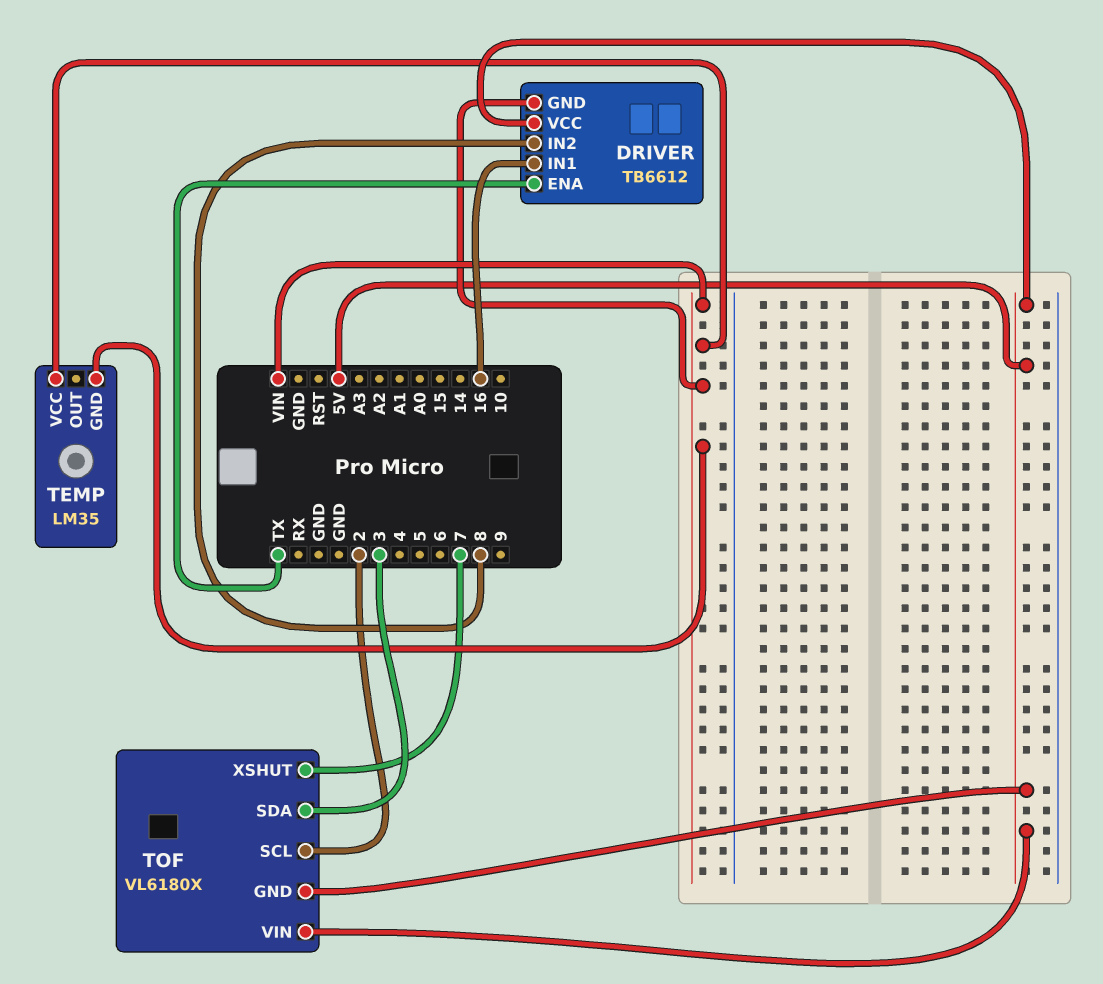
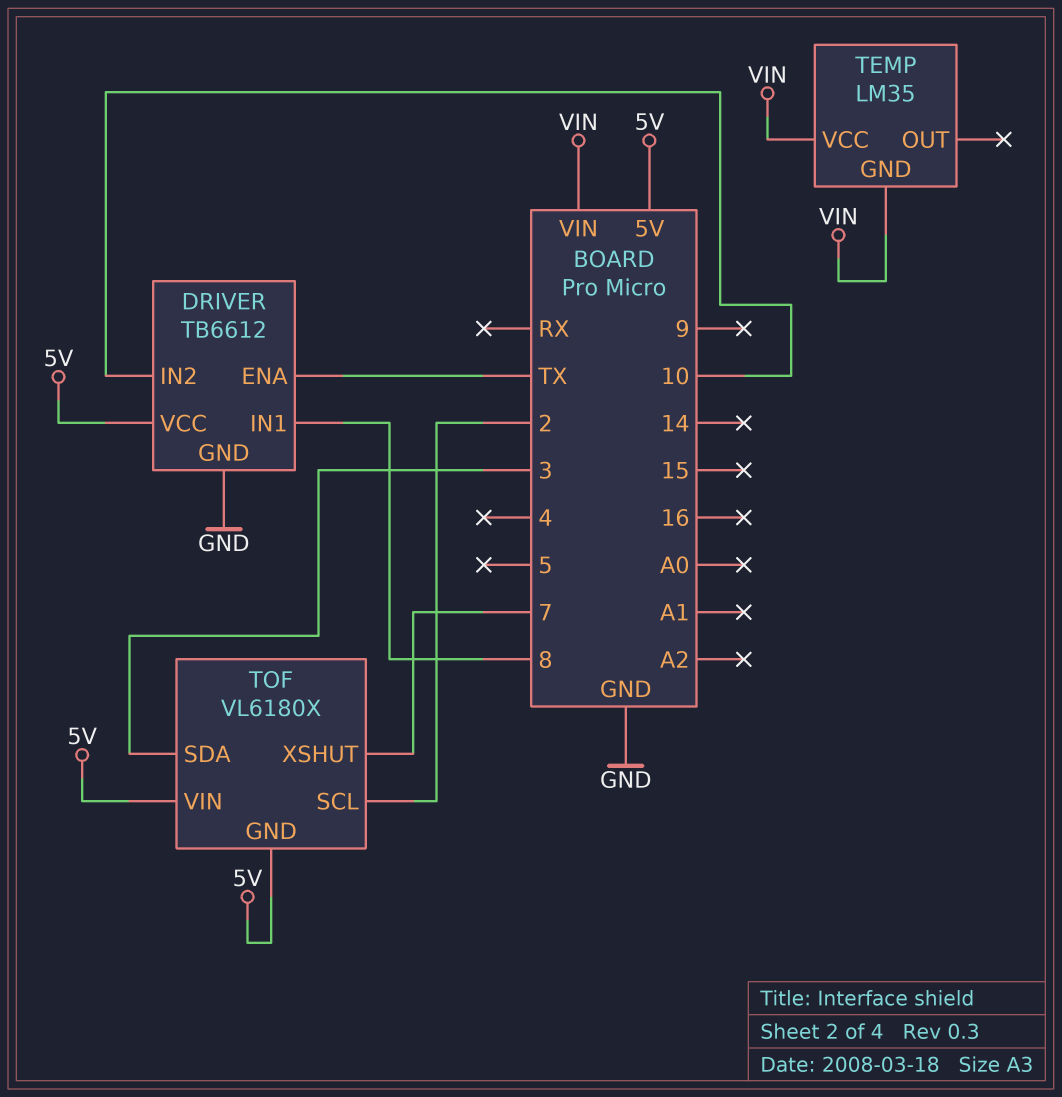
DRIVER pin GND: VIN -> GND
DRIVER pin IN1: 16 -> 8
DRIVER pin IN2: 8 -> 10

